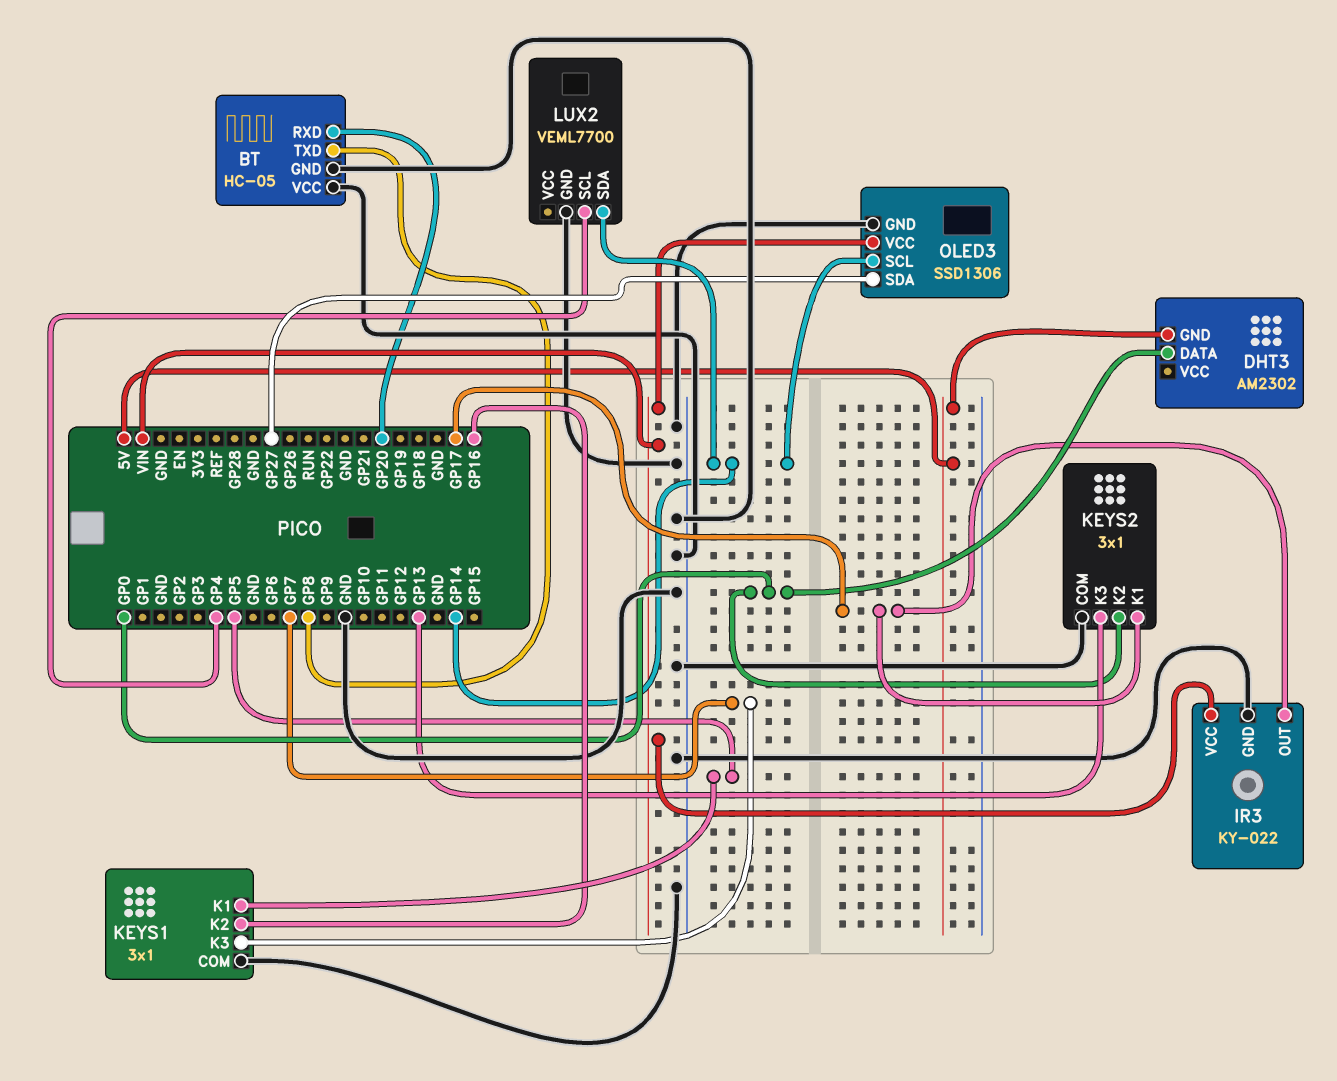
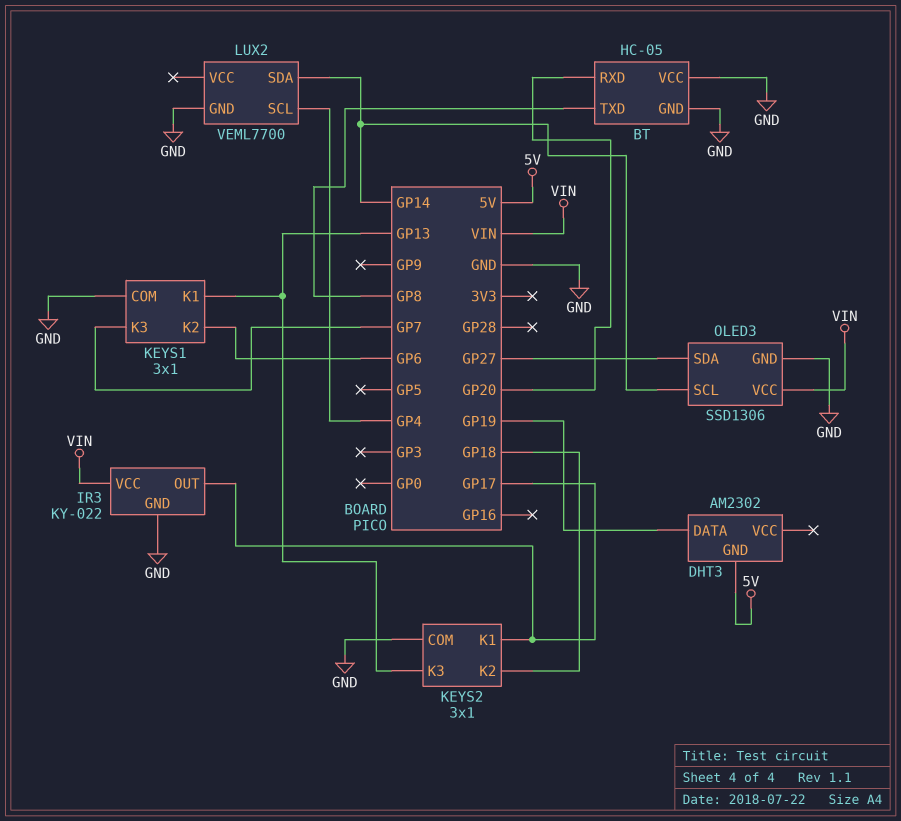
DHT3 pin DATA: GP0 -> GP19
KEYS1 pin K1: GP5 -> GP13
KEYS1 pin K2: GP16 -> GP6
KEYS2 pin K2: GP0 -> GP18

